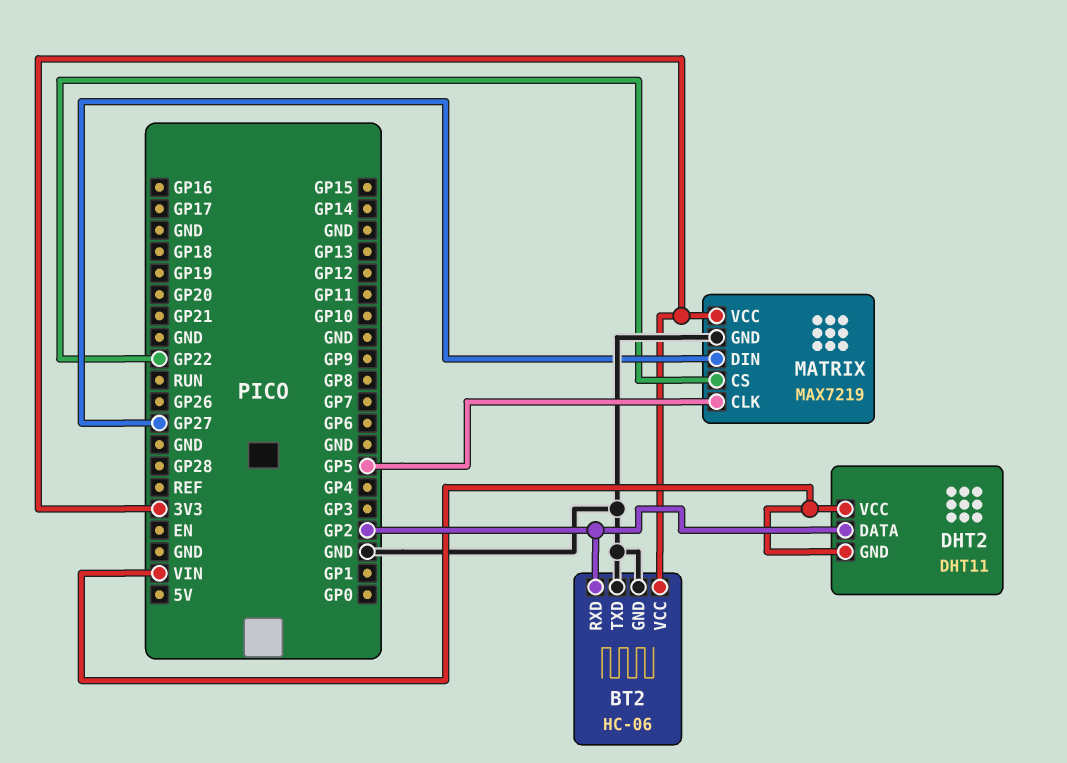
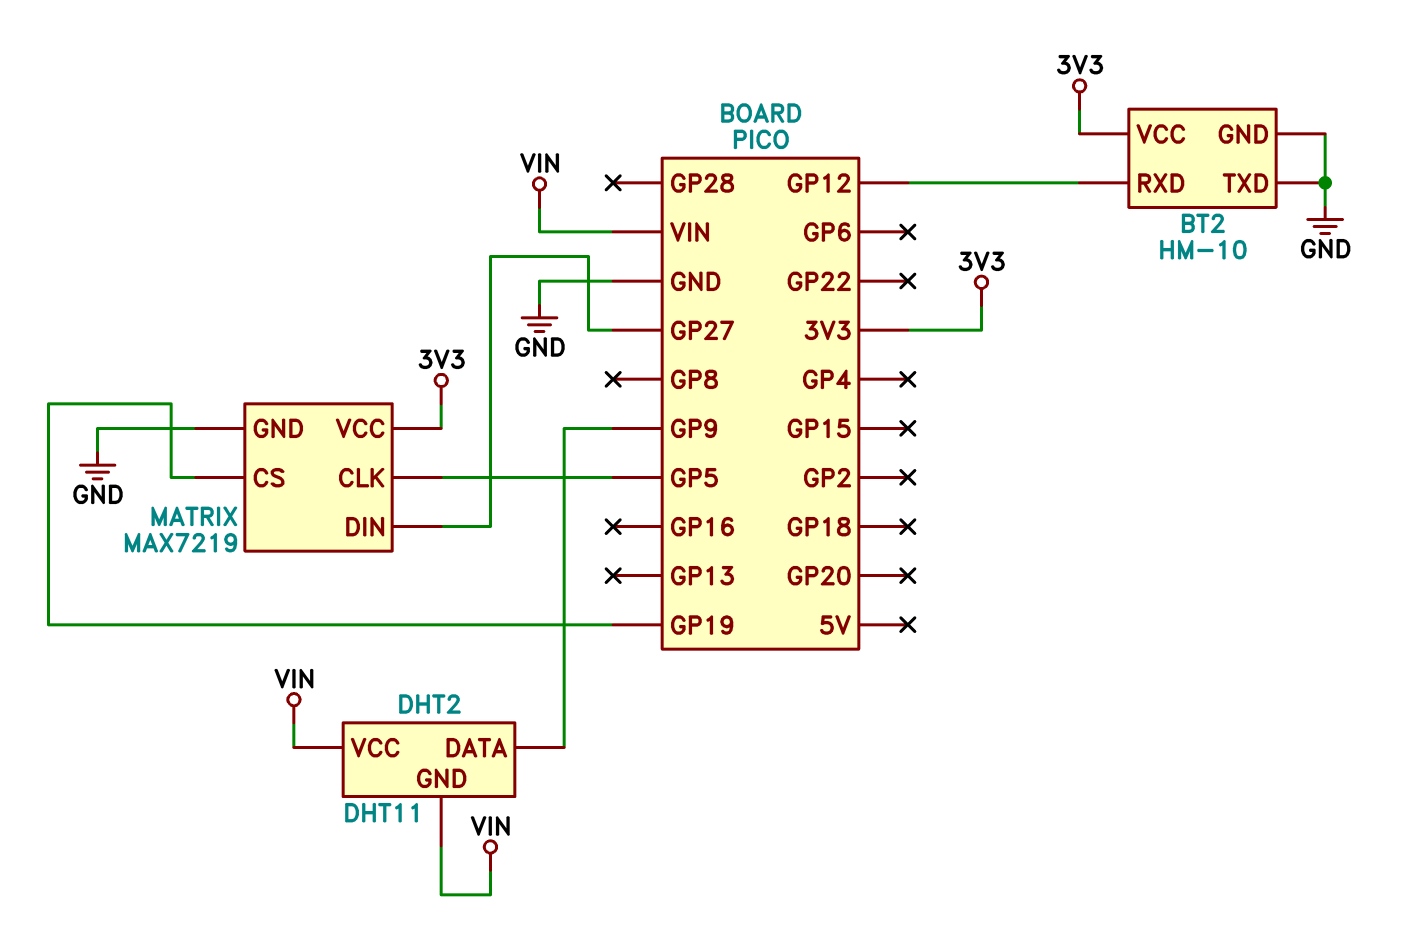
BT2: HC-06 -> HM-10
BT2 pin RXD: GP2 -> GP12
DHT2 pin DATA: GP2 -> GP9
MATRIX pin CS: GP22 -> GP19

